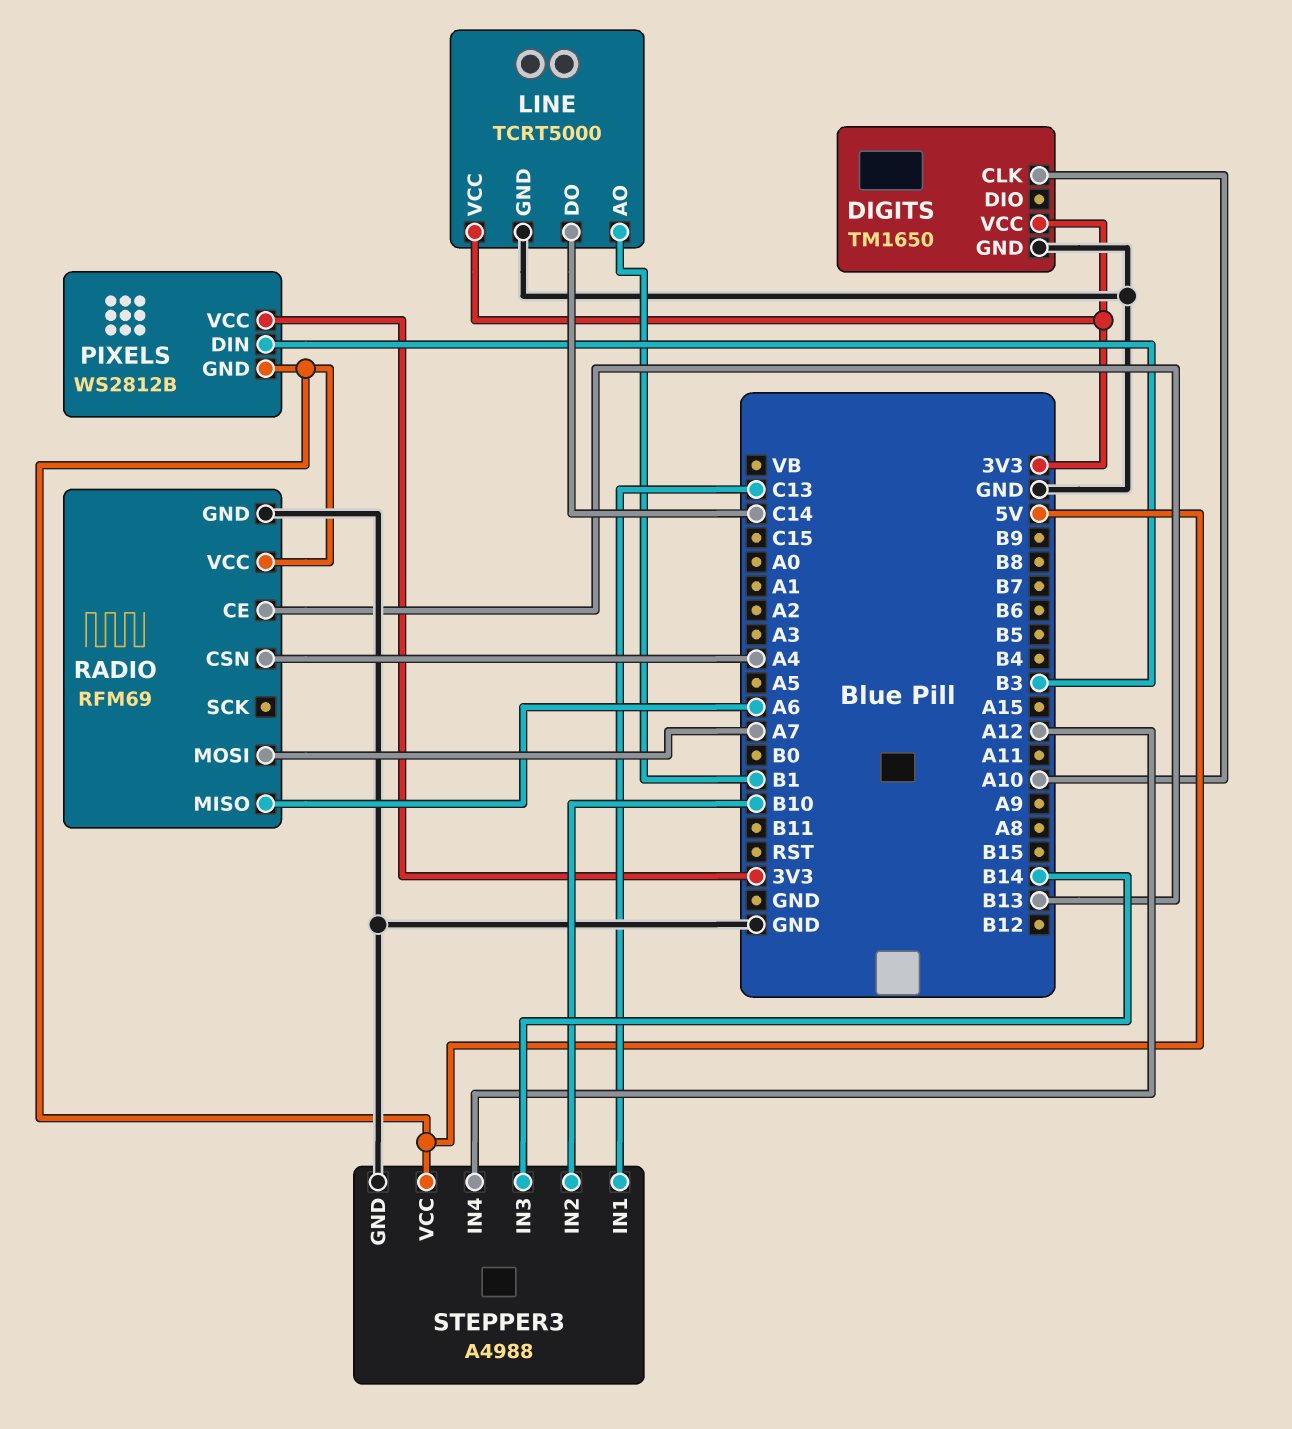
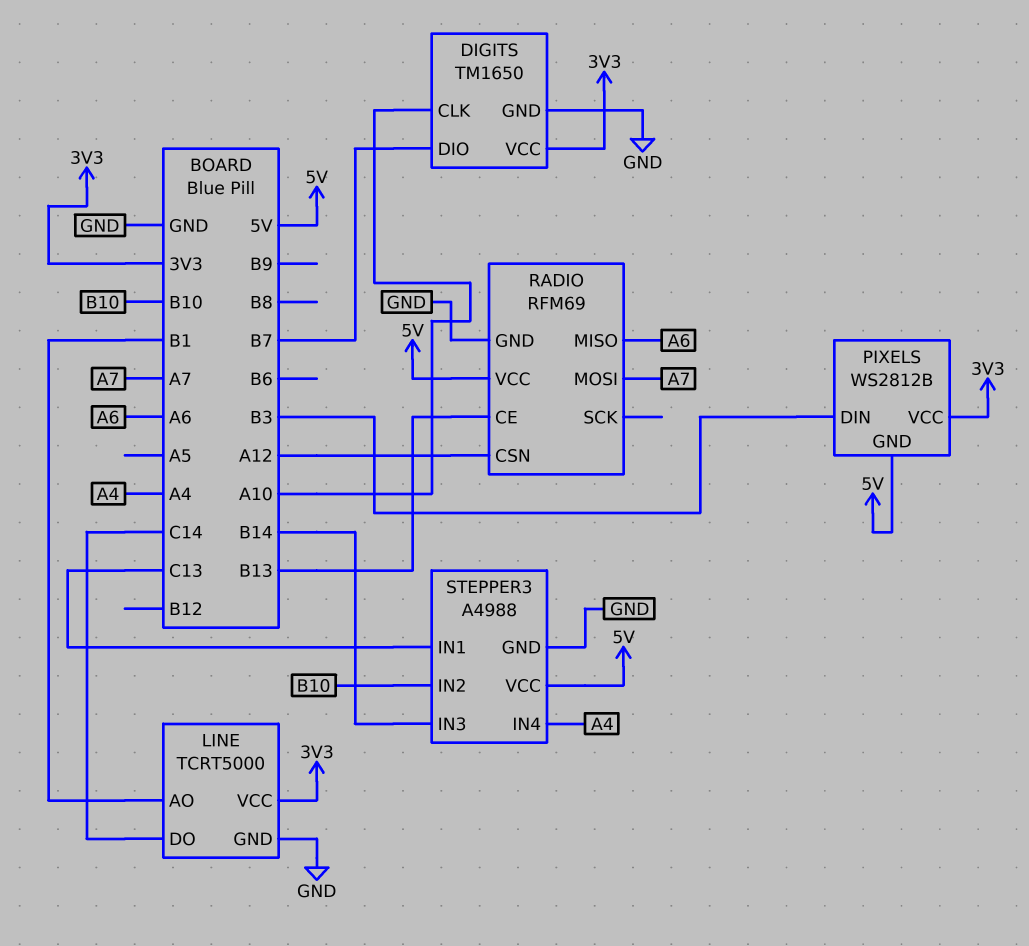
DIGITS pin DIO: none -> B7
RADIO pin CSN: A4 -> A12
STEPPER3 pin IN4: A12 -> A4

